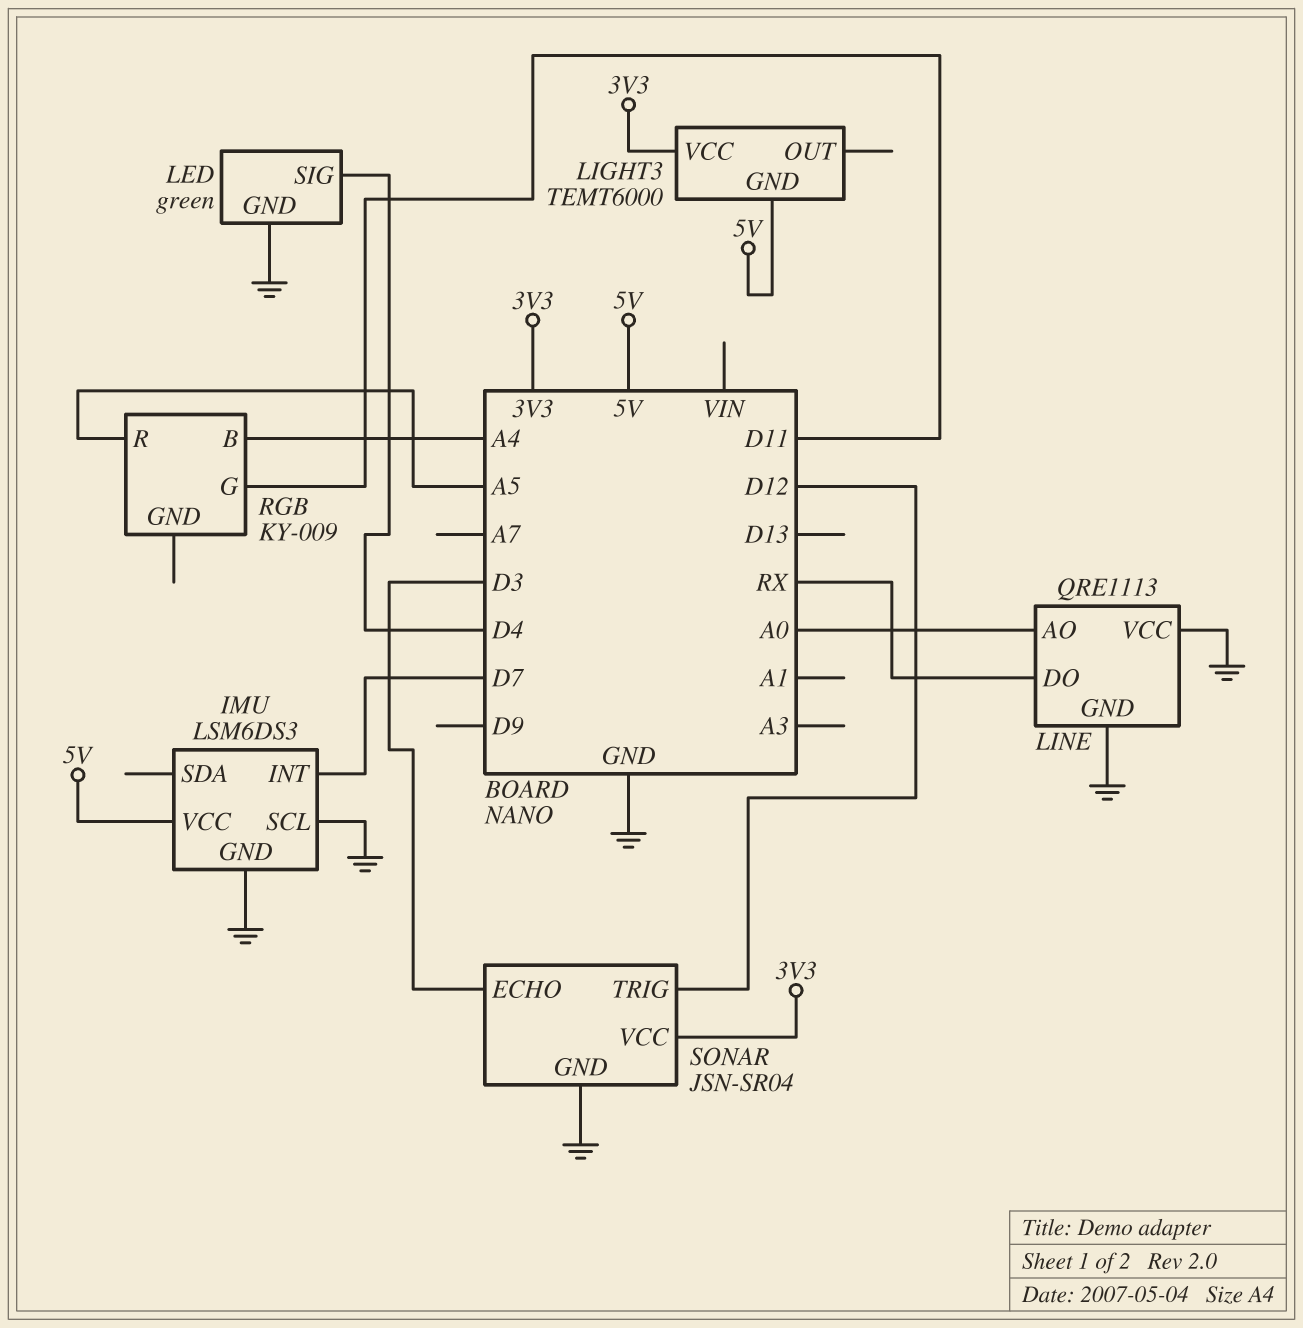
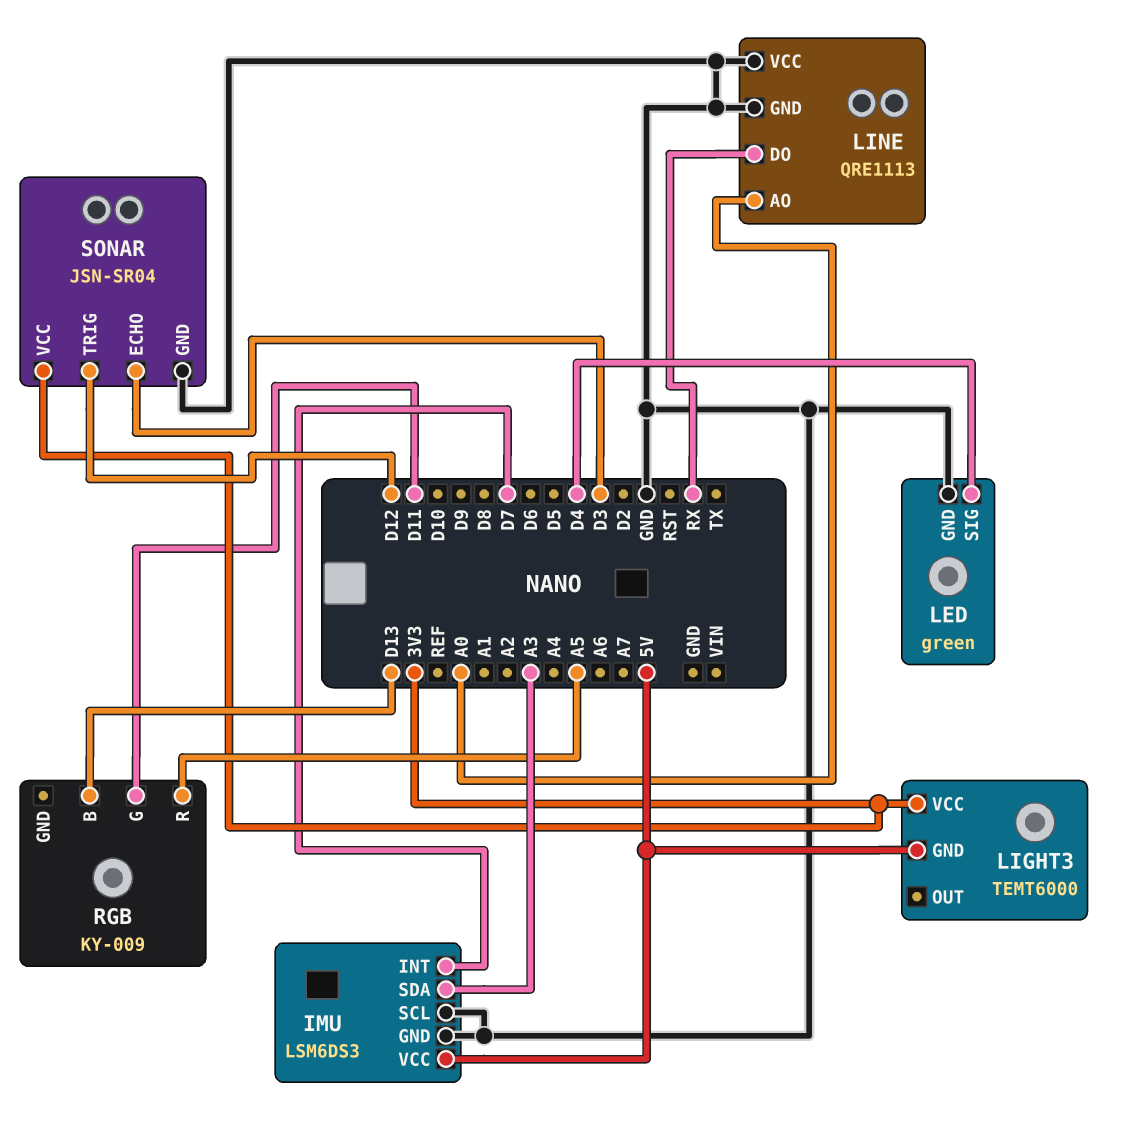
IMU pin SDA: none -> A3
RGB pin B: A4 -> D13

